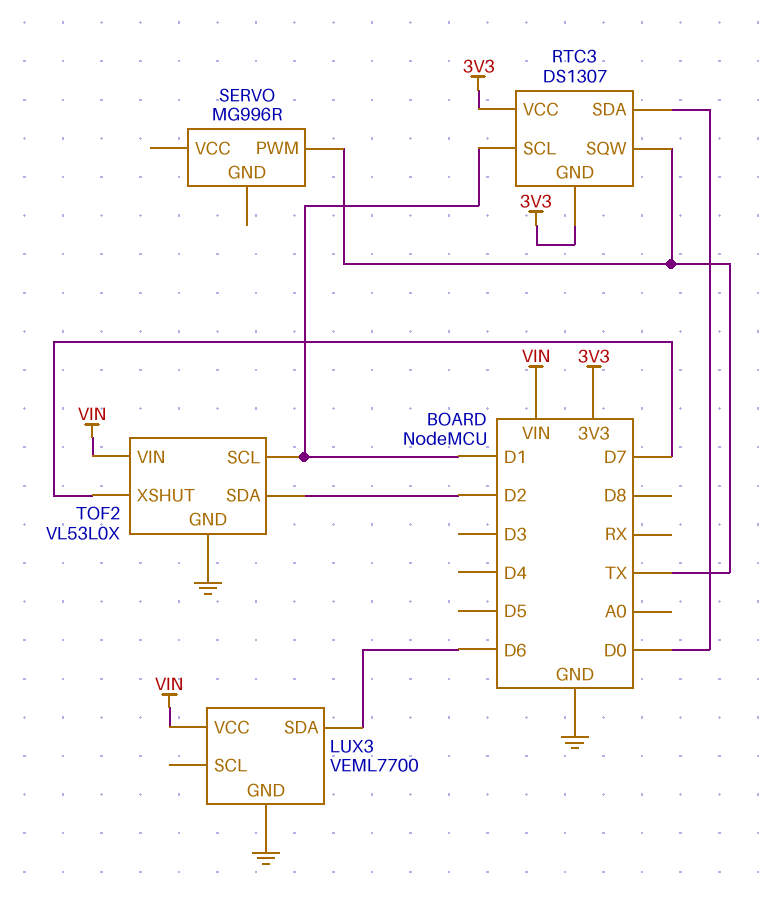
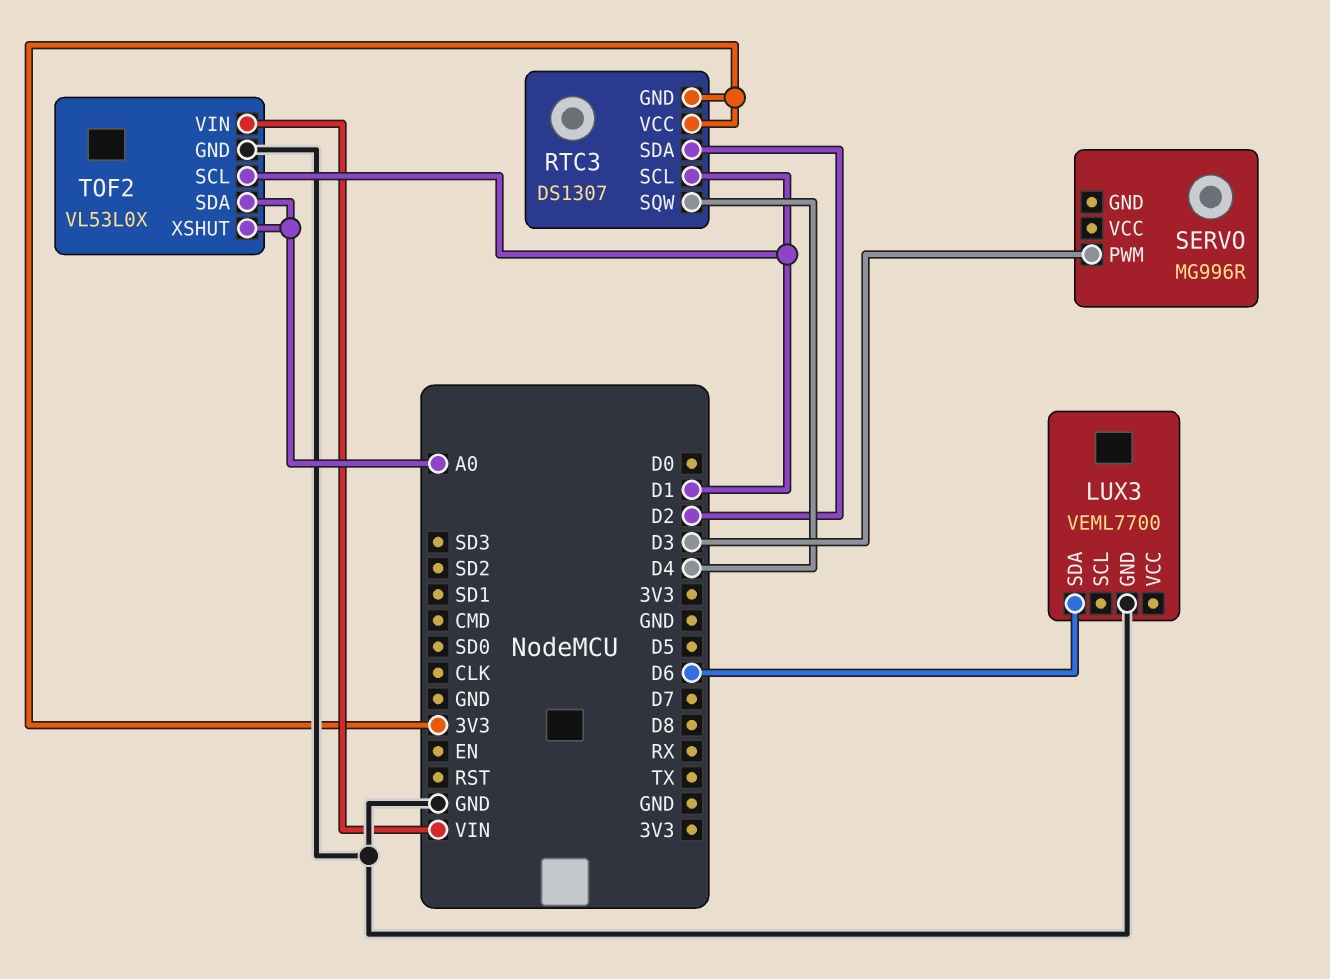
LUX3 pin VCC: VIN -> none
RTC3 pin SDA: D0 -> D2
RTC3 pin SQW: TX -> D4
SERVO pin PWM: TX -> D3
TOF2 pin SDA: D2 -> A0
TOF2 pin XSHUT: D7 -> A0

